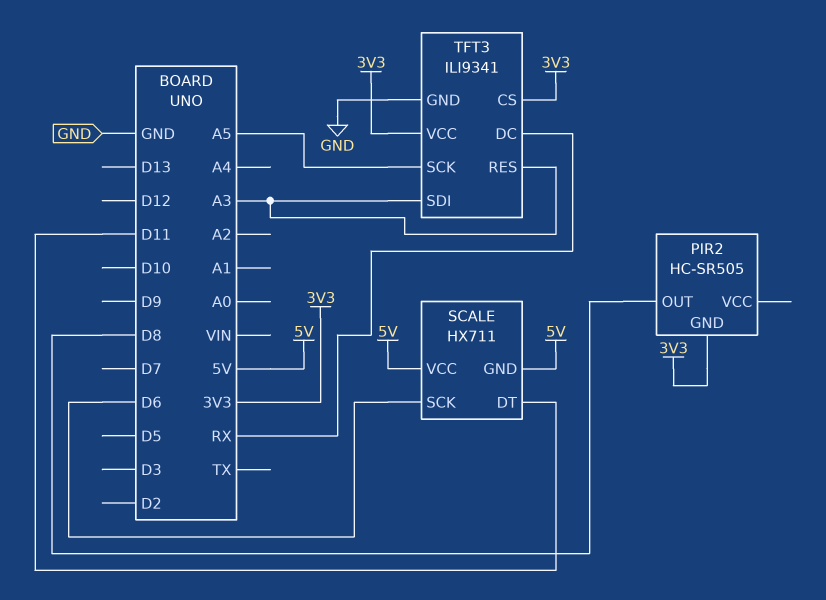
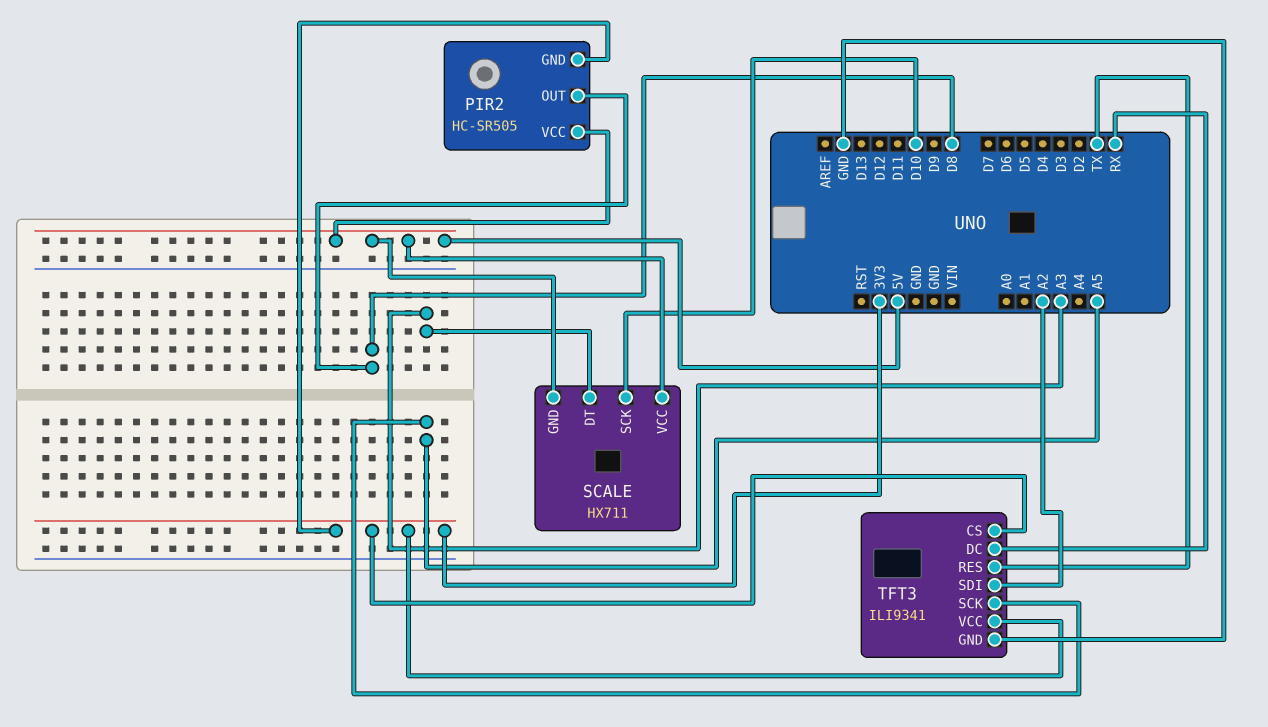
PIR2 pin VCC: none -> 5V
SCALE pin DT: D11 -> A3
SCALE pin SCK: D6 -> D10
TFT3 pin RES: A3 -> TX
TFT3 pin SDI: A3 -> A2

